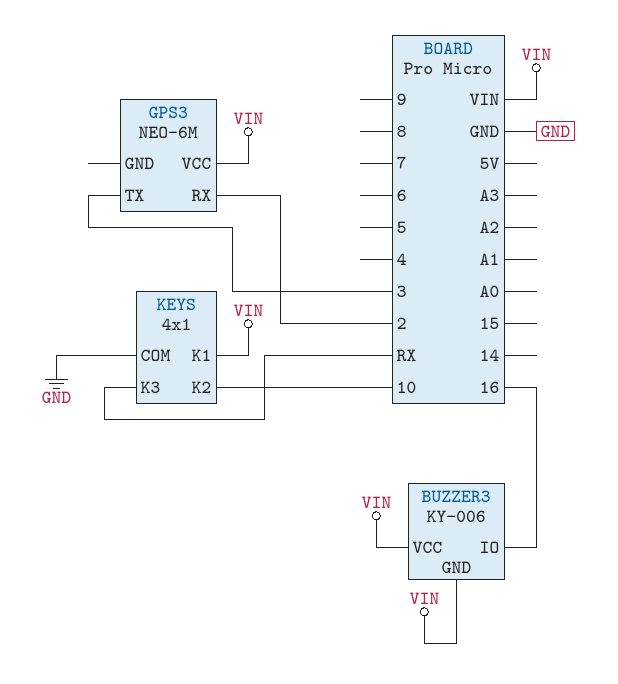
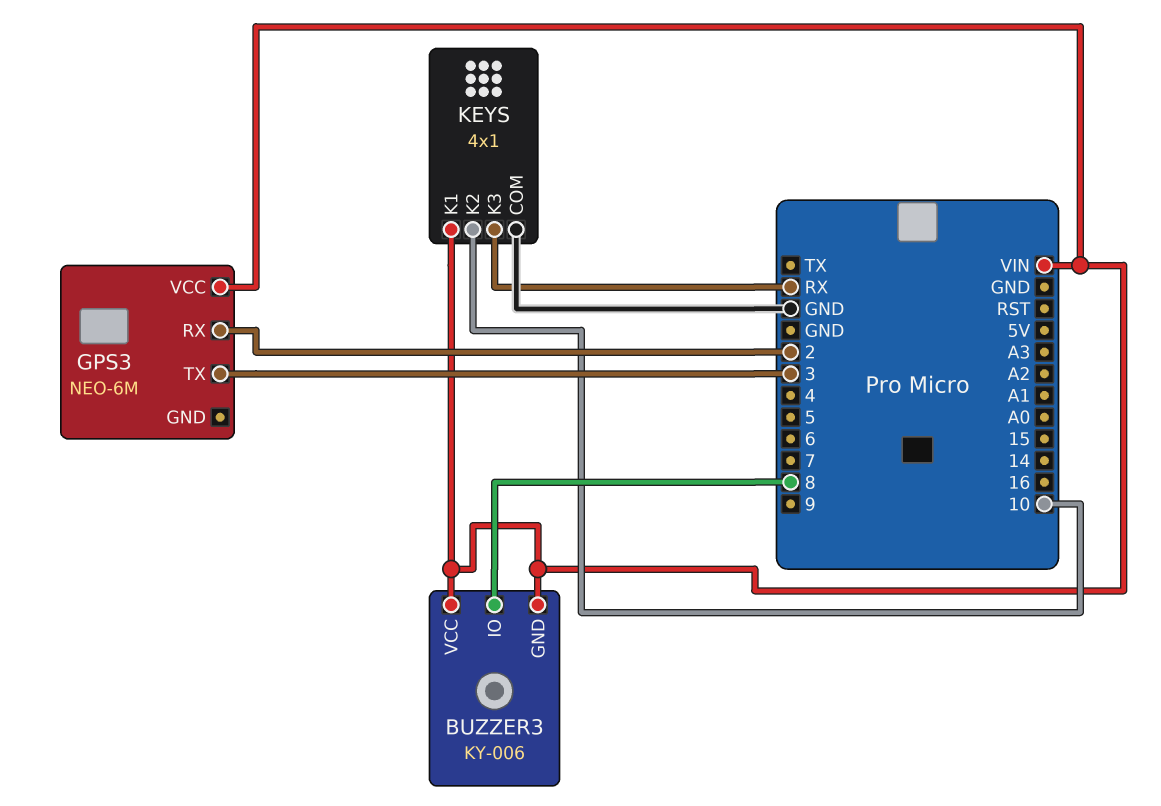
BUZZER3 pin IO: 16 -> 8

